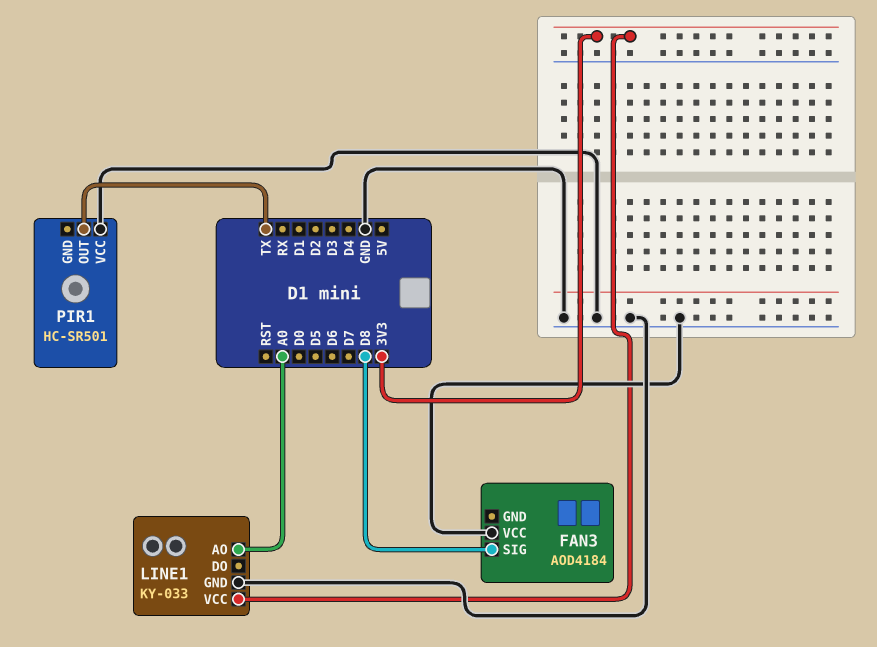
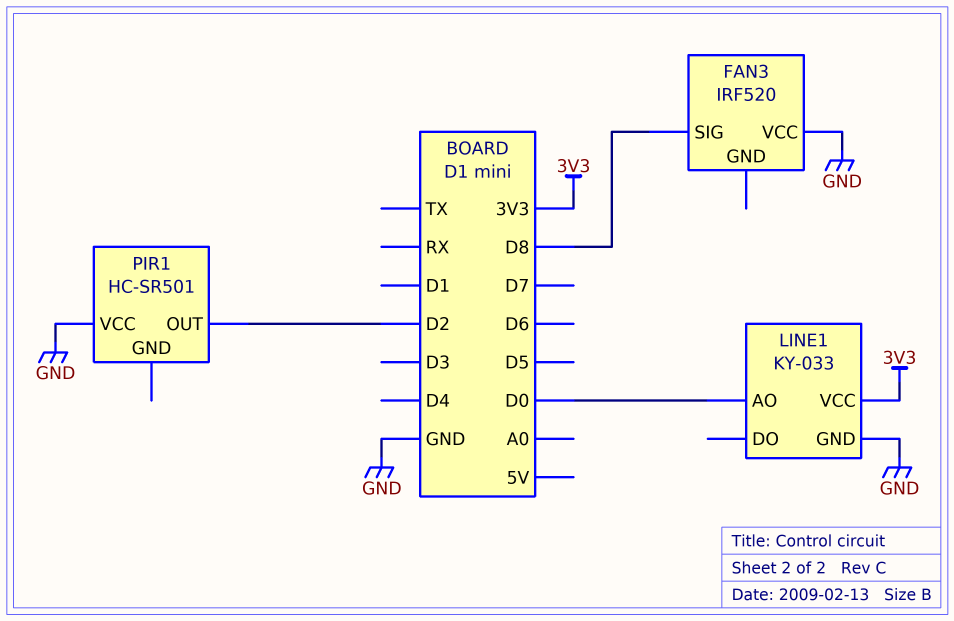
FAN3: AOD4184 -> IRF520
LINE1 pin AO: A0 -> D0
PIR1 pin OUT: TX -> D2

